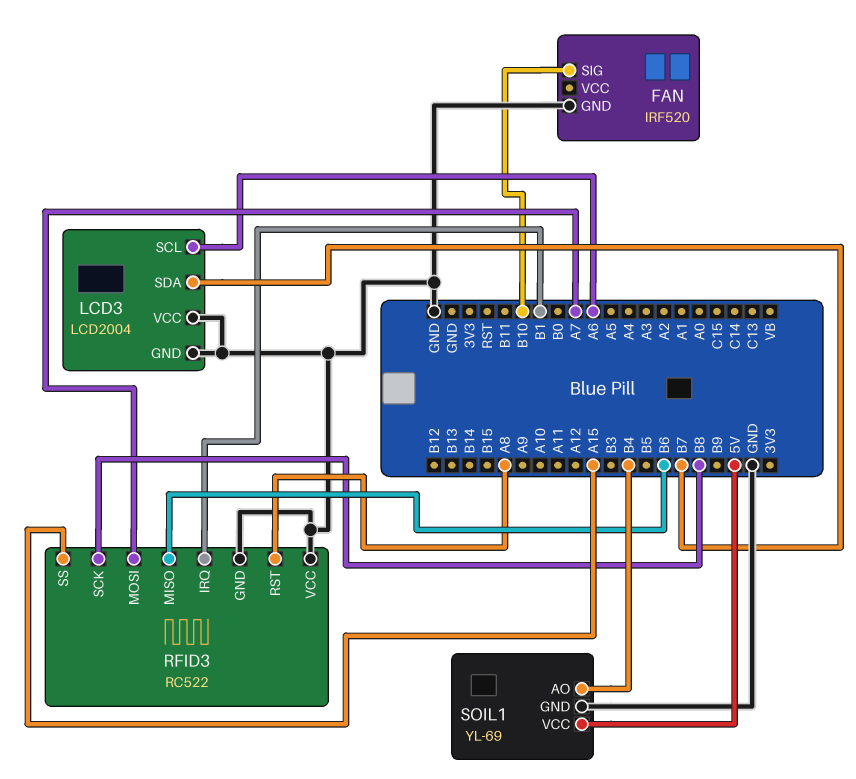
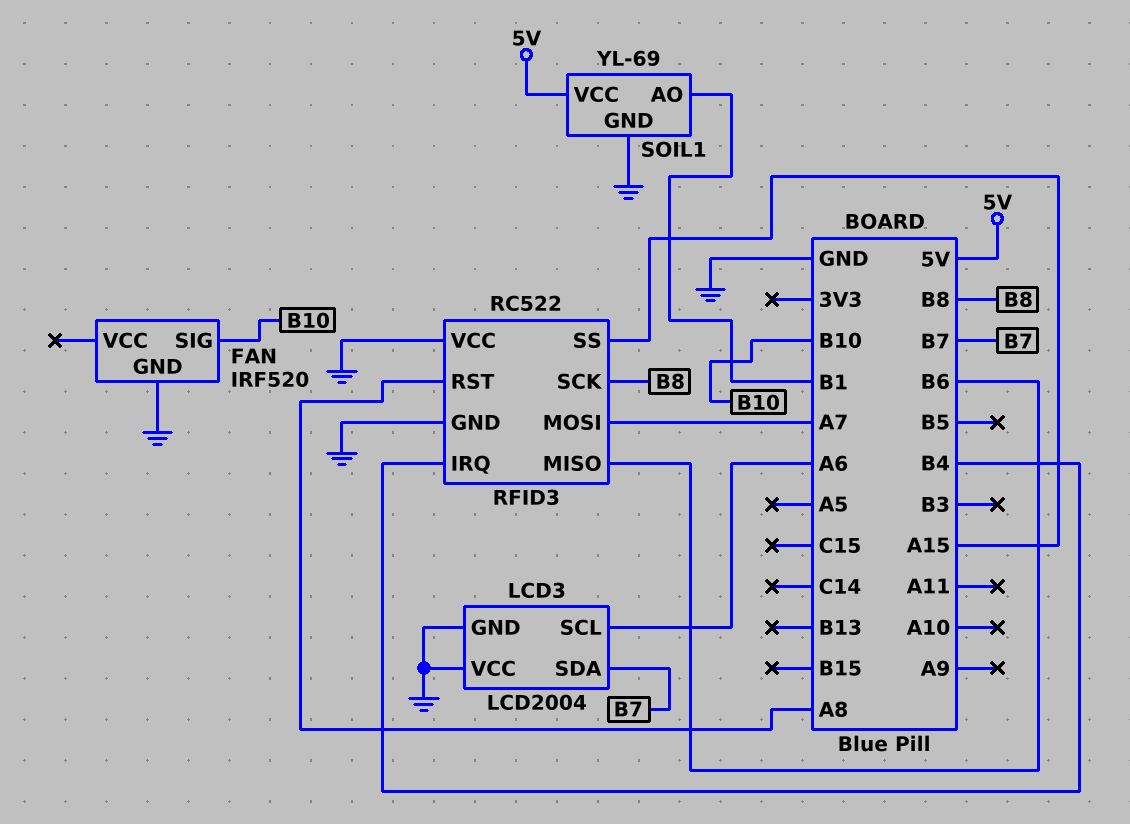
RFID3 pin IRQ: B1 -> B4
SOIL1 pin AO: B4 -> B1

